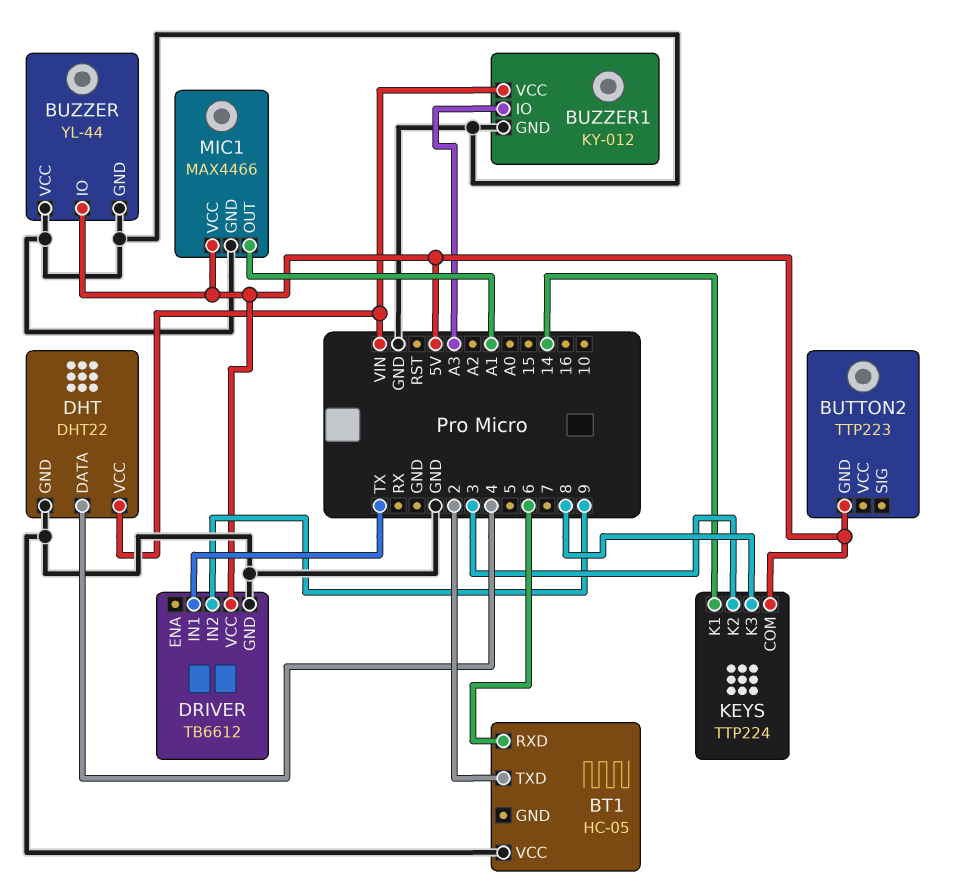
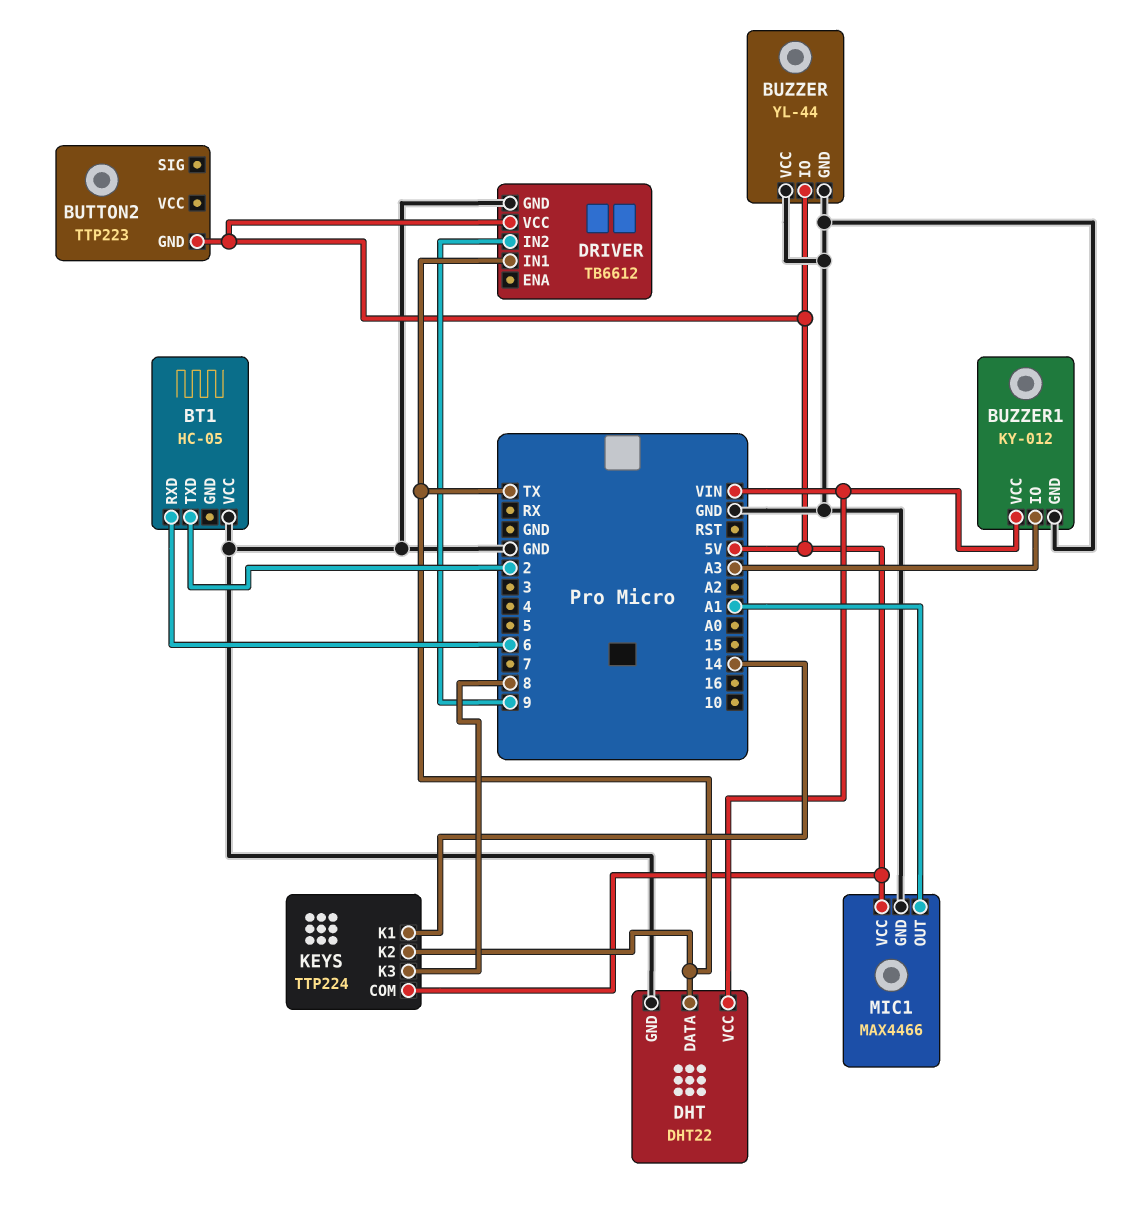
DHT pin DATA: 4 -> TX
KEYS pin K2: 3 -> TX

